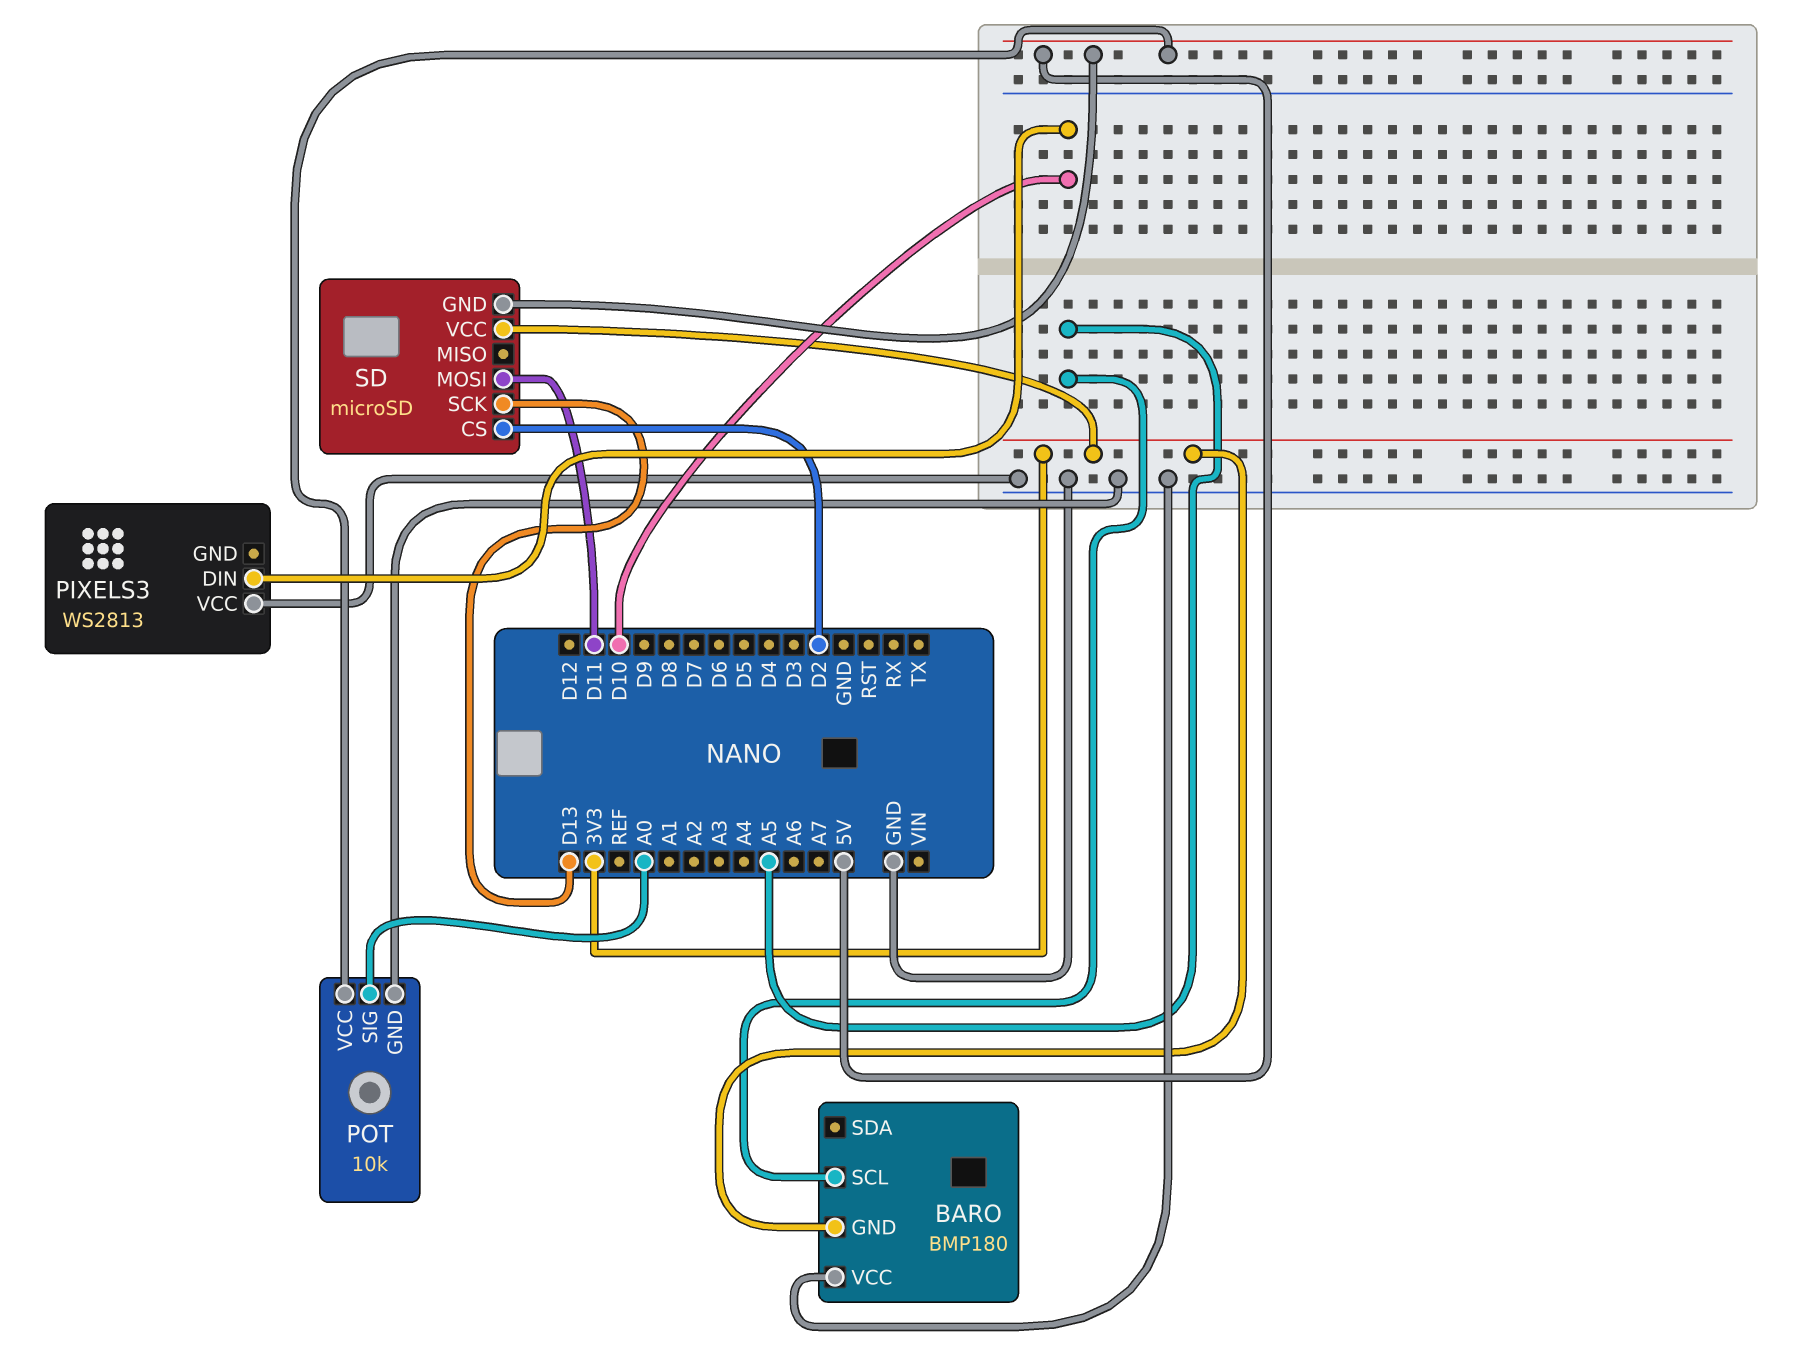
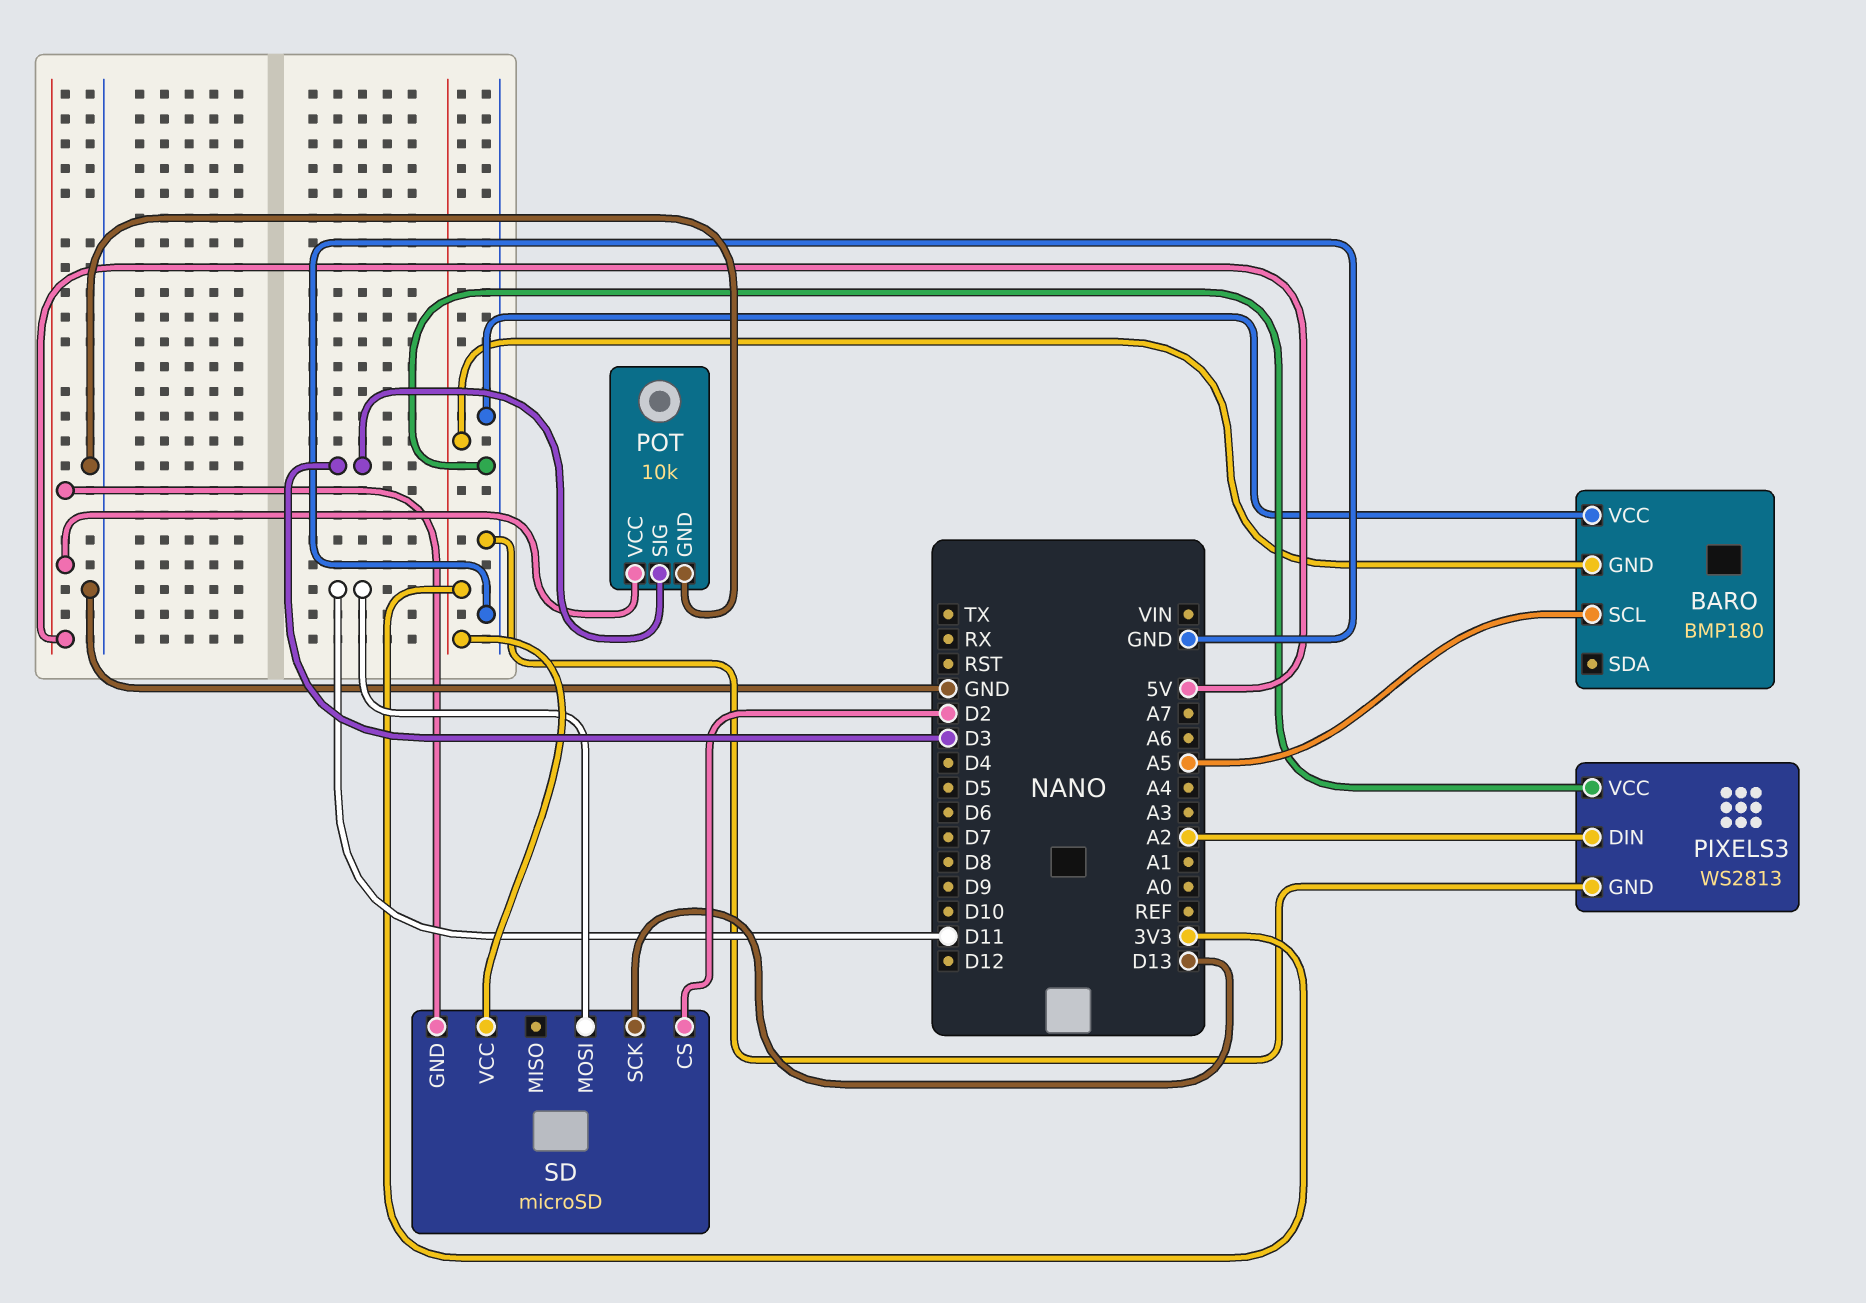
PIXELS3 pin DIN: D10 -> A2
PIXELS3 pin GND: none -> GND
POT pin SIG: A0 -> D3

